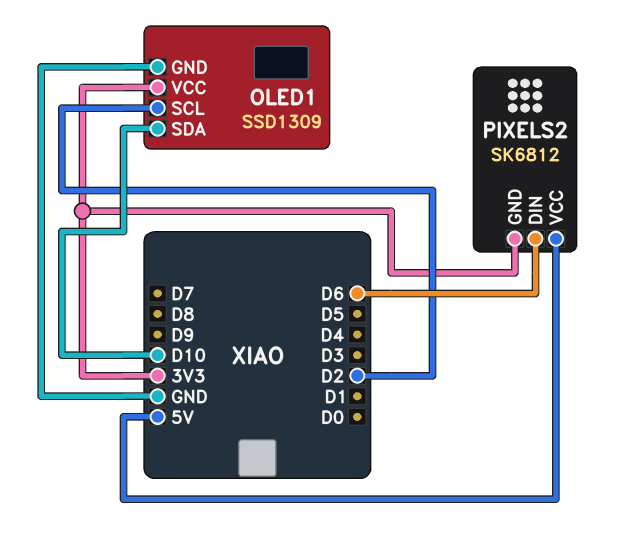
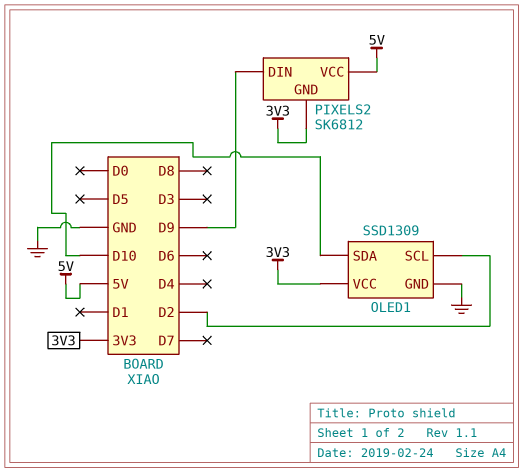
PIXELS2 pin DIN: D6 -> D9

